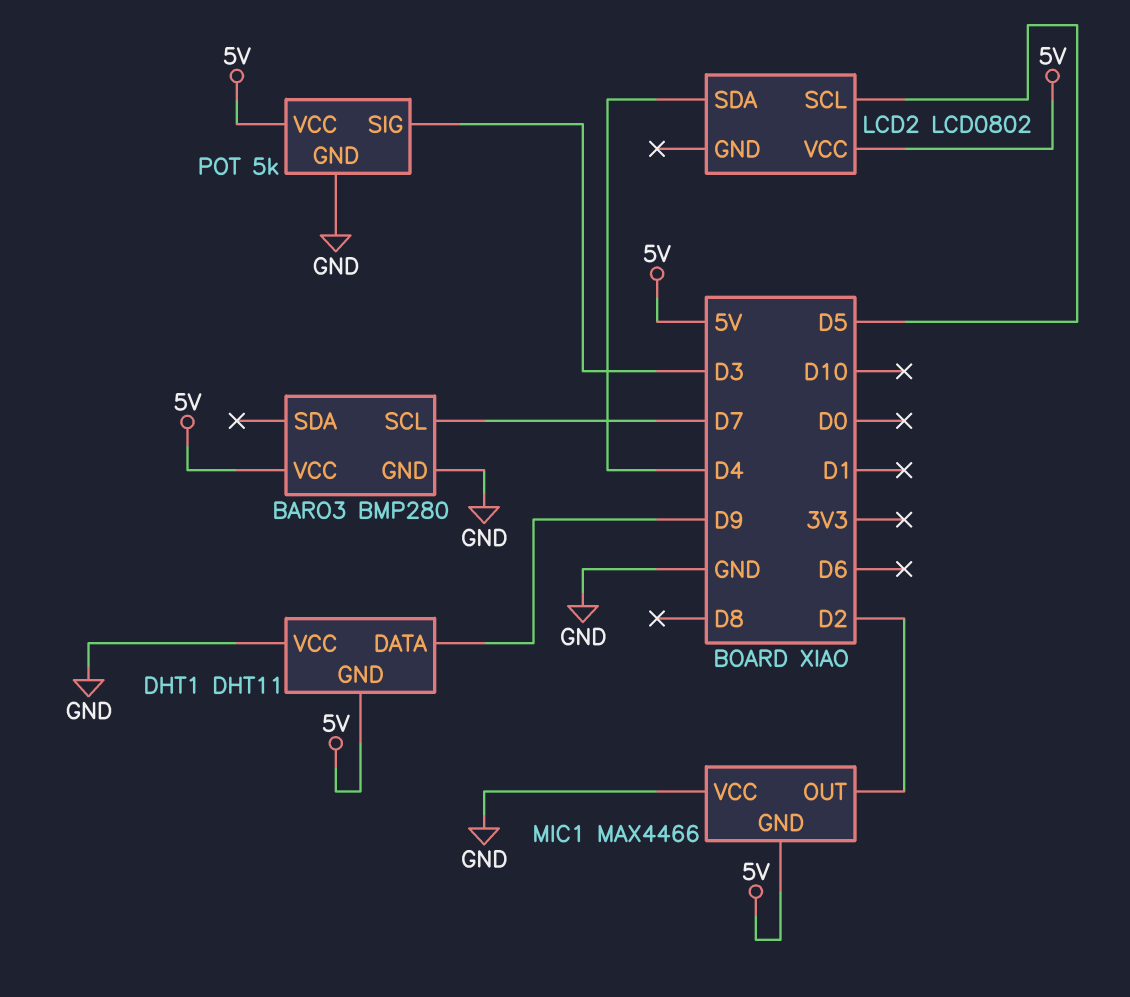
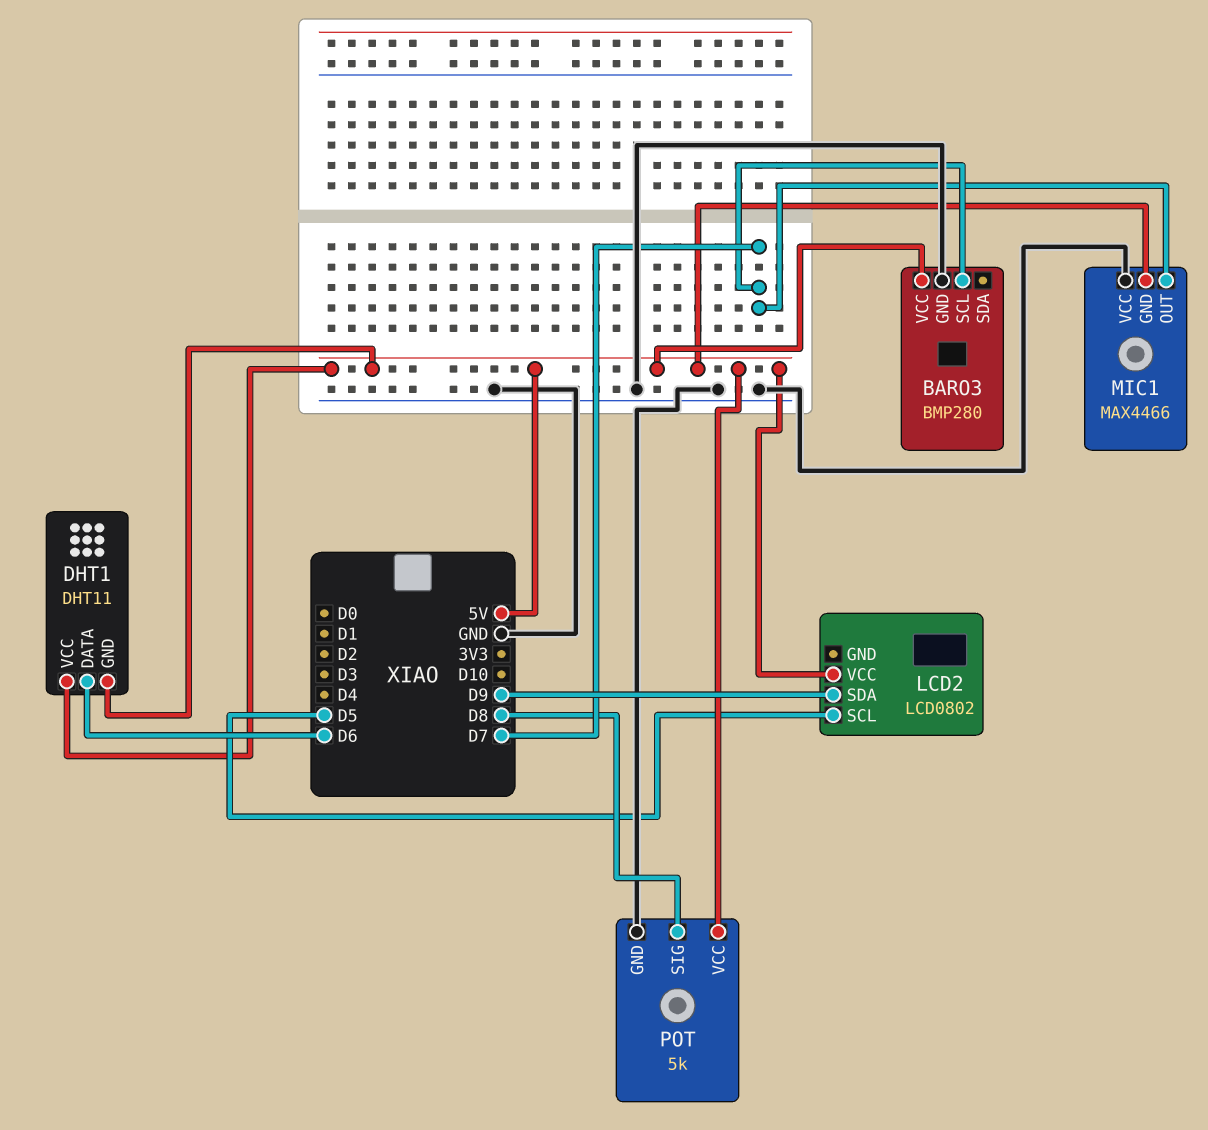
DHT1 pin DATA: D9 -> D6
DHT1 pin VCC: GND -> 5V
LCD2 pin SDA: D4 -> D9
MIC1 pin OUT: D2 -> D7
POT pin SIG: D3 -> D8

